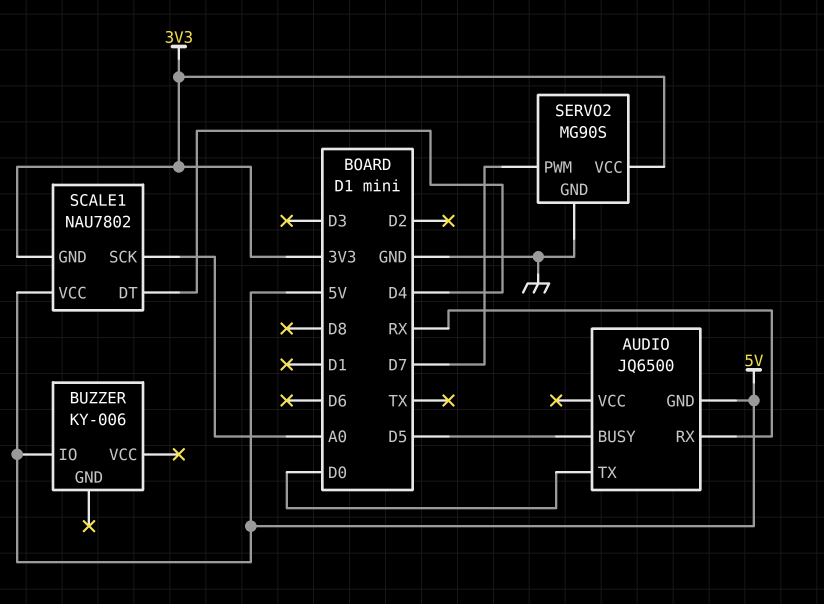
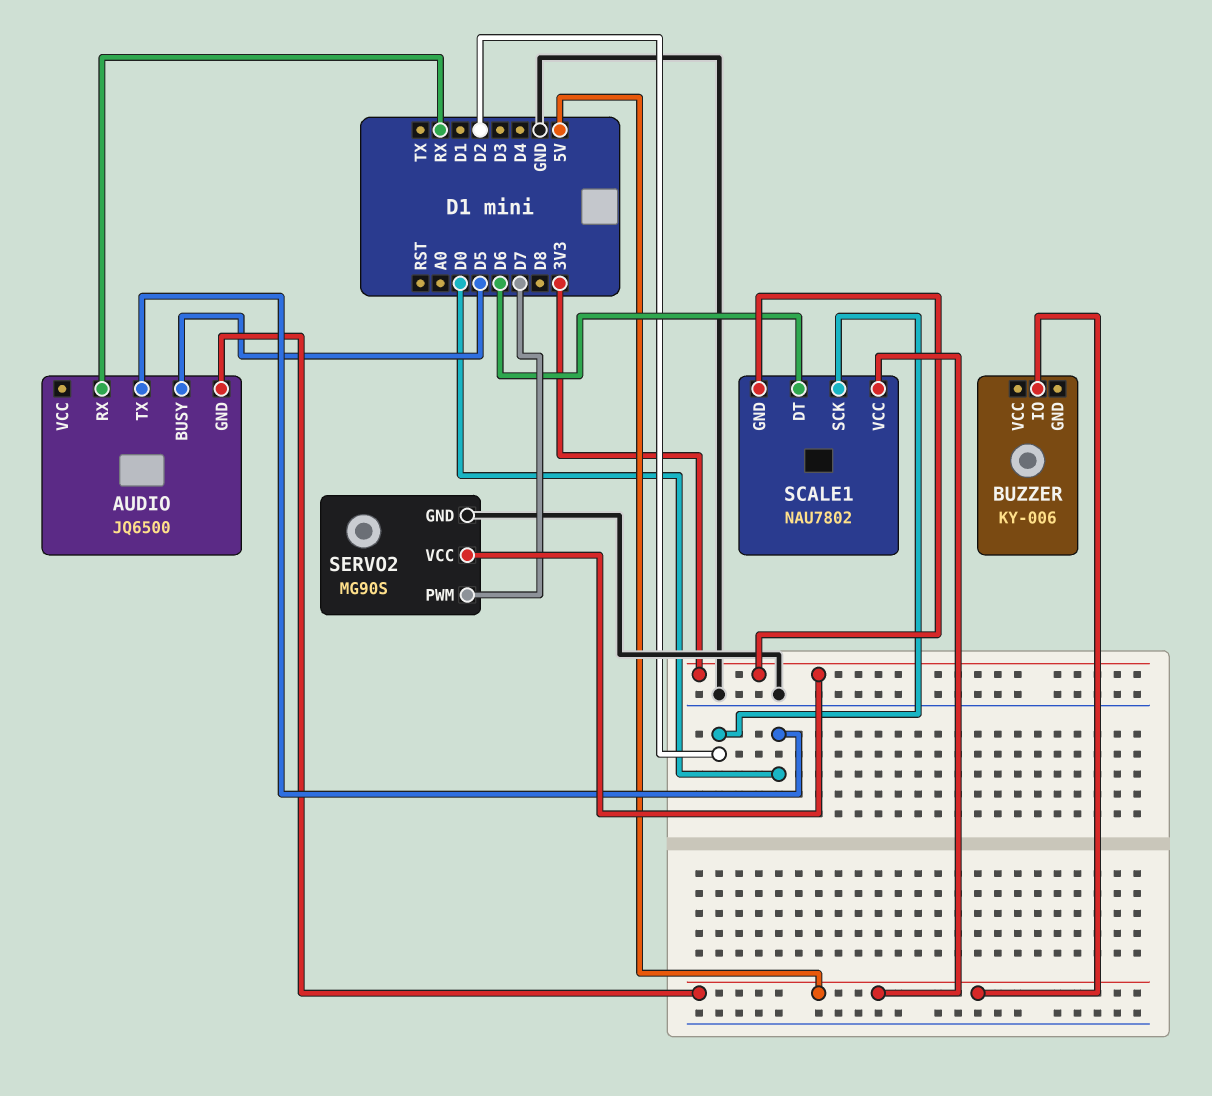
SCALE1 pin DT: D4 -> D6
SCALE1 pin SCK: A0 -> D2

